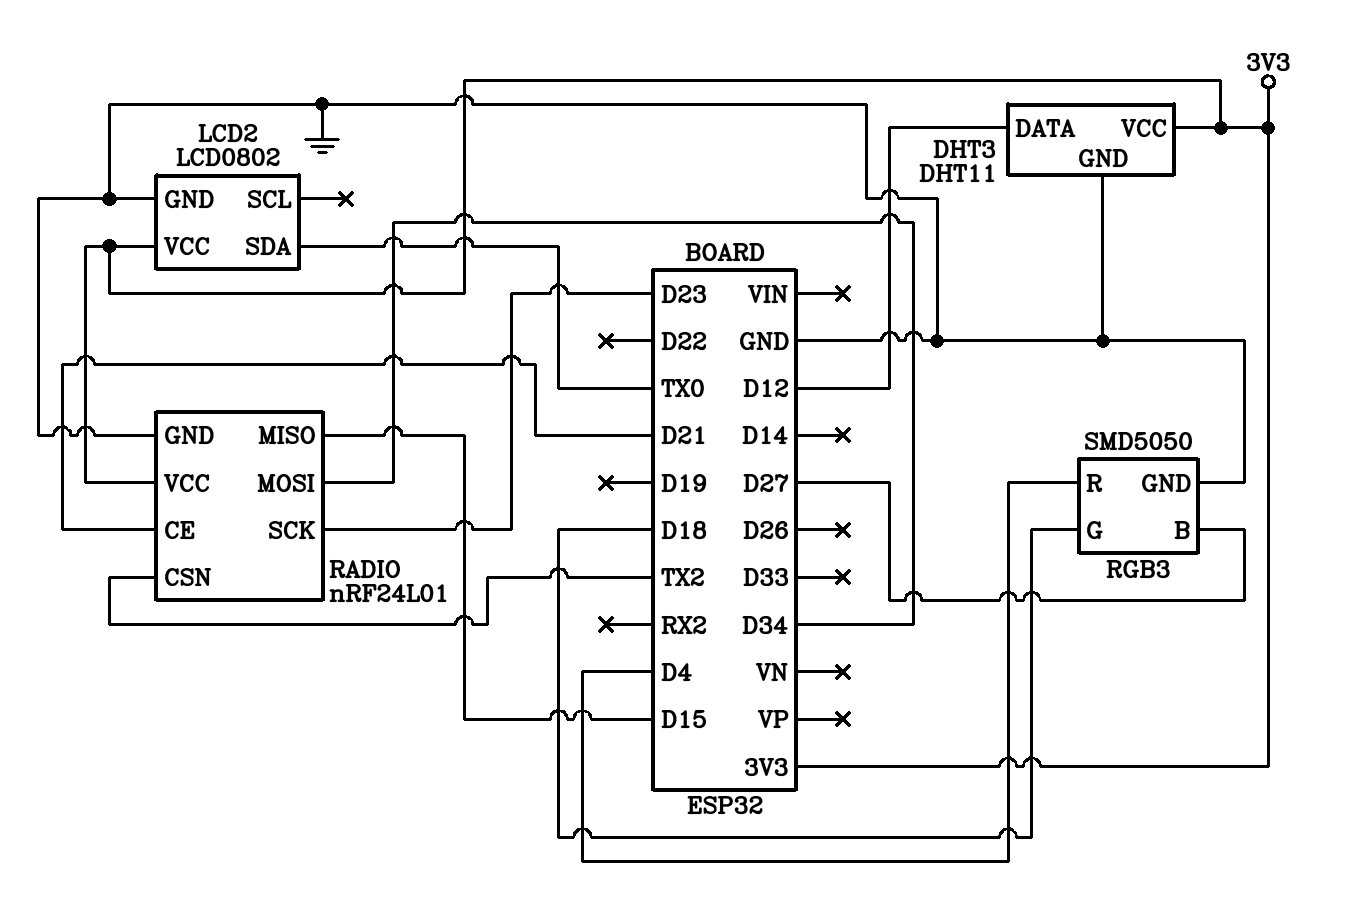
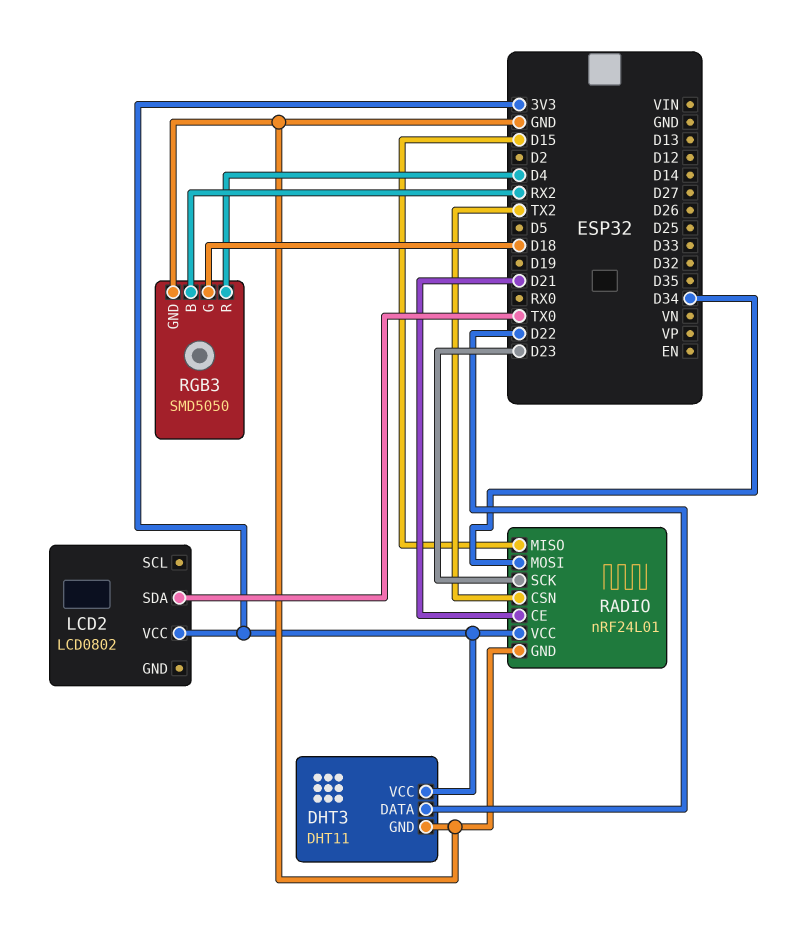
DHT3 pin DATA: D12 -> D22
LCD2 pin GND: GND -> none
RGB3 pin B: D27 -> RX2

